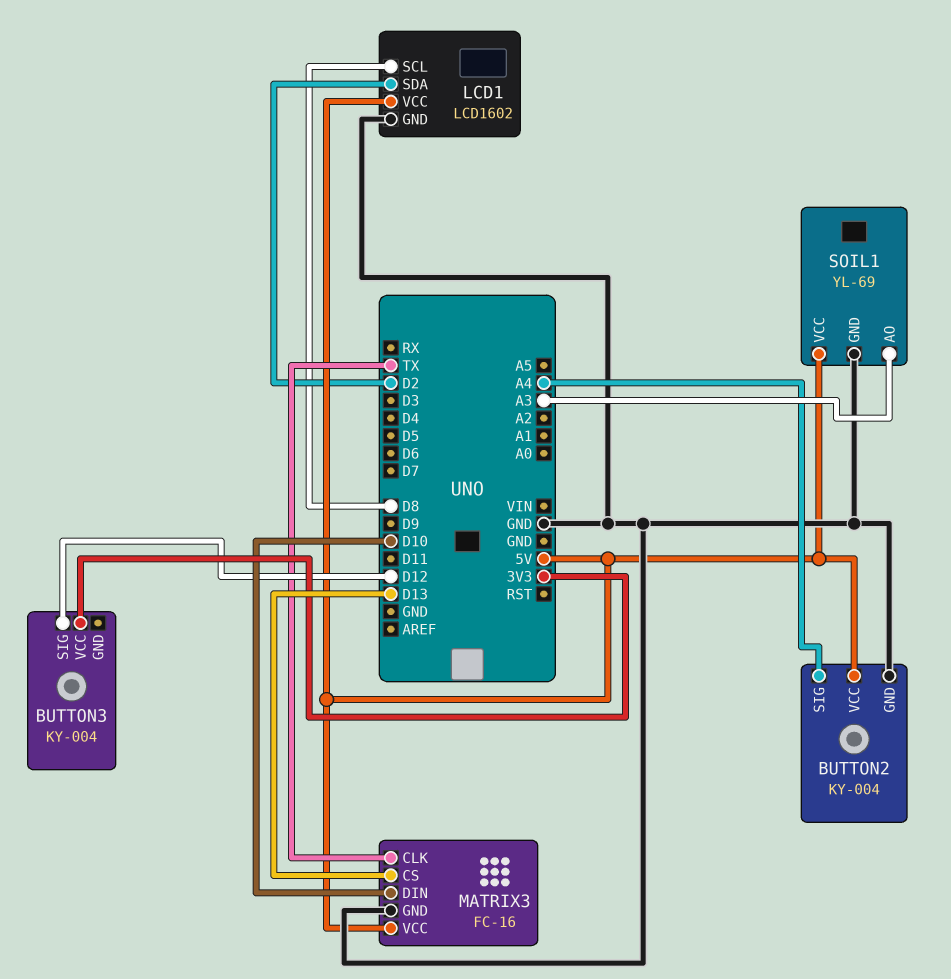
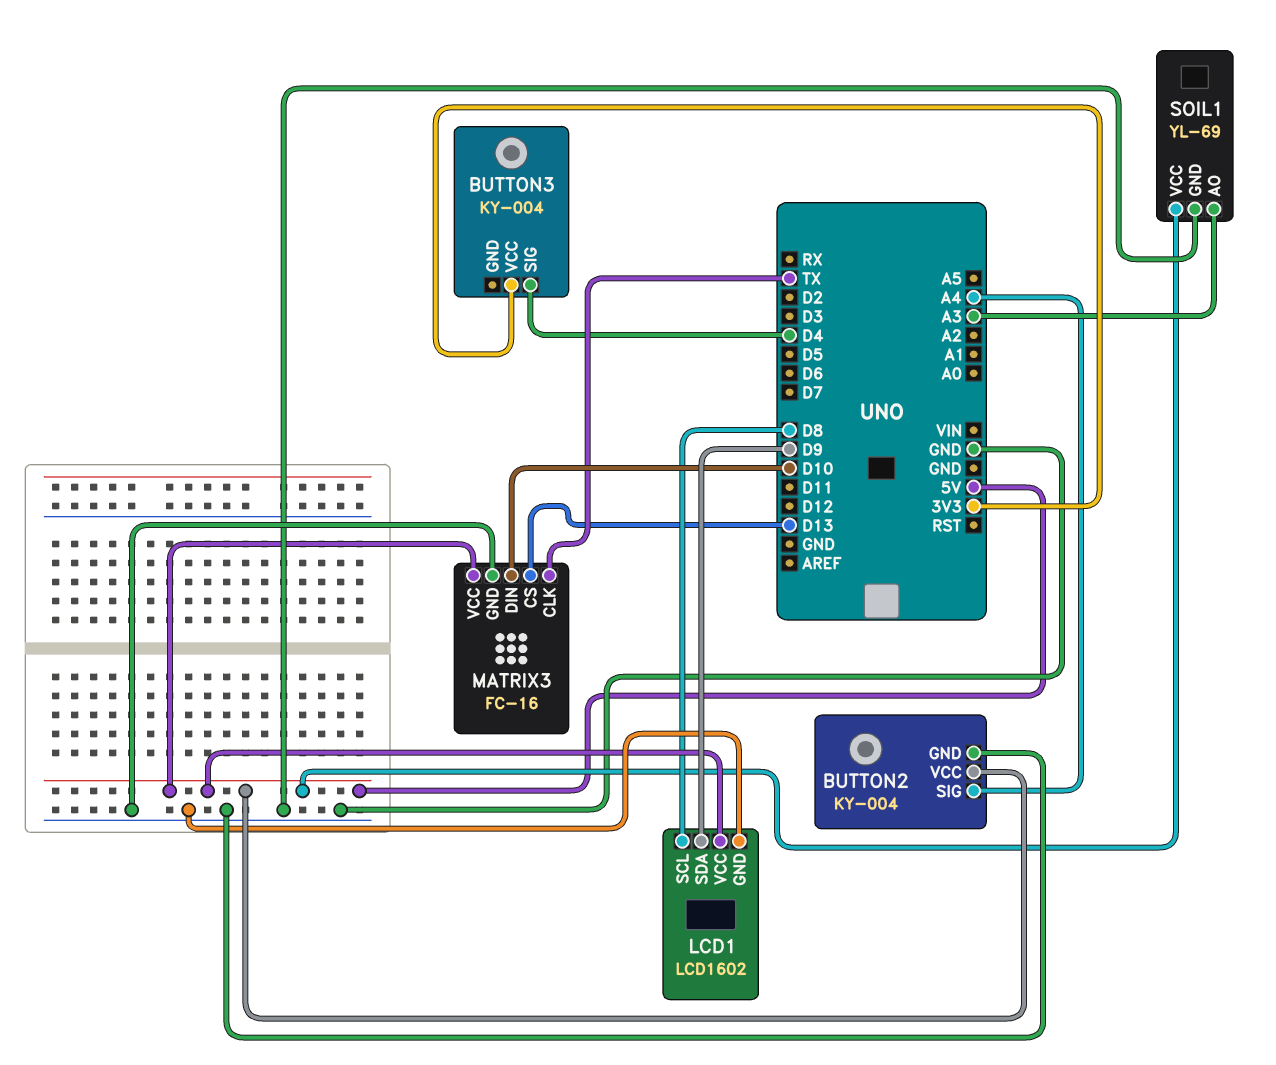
BUTTON3 pin SIG: D12 -> D4
LCD1 pin SDA: D2 -> D9

